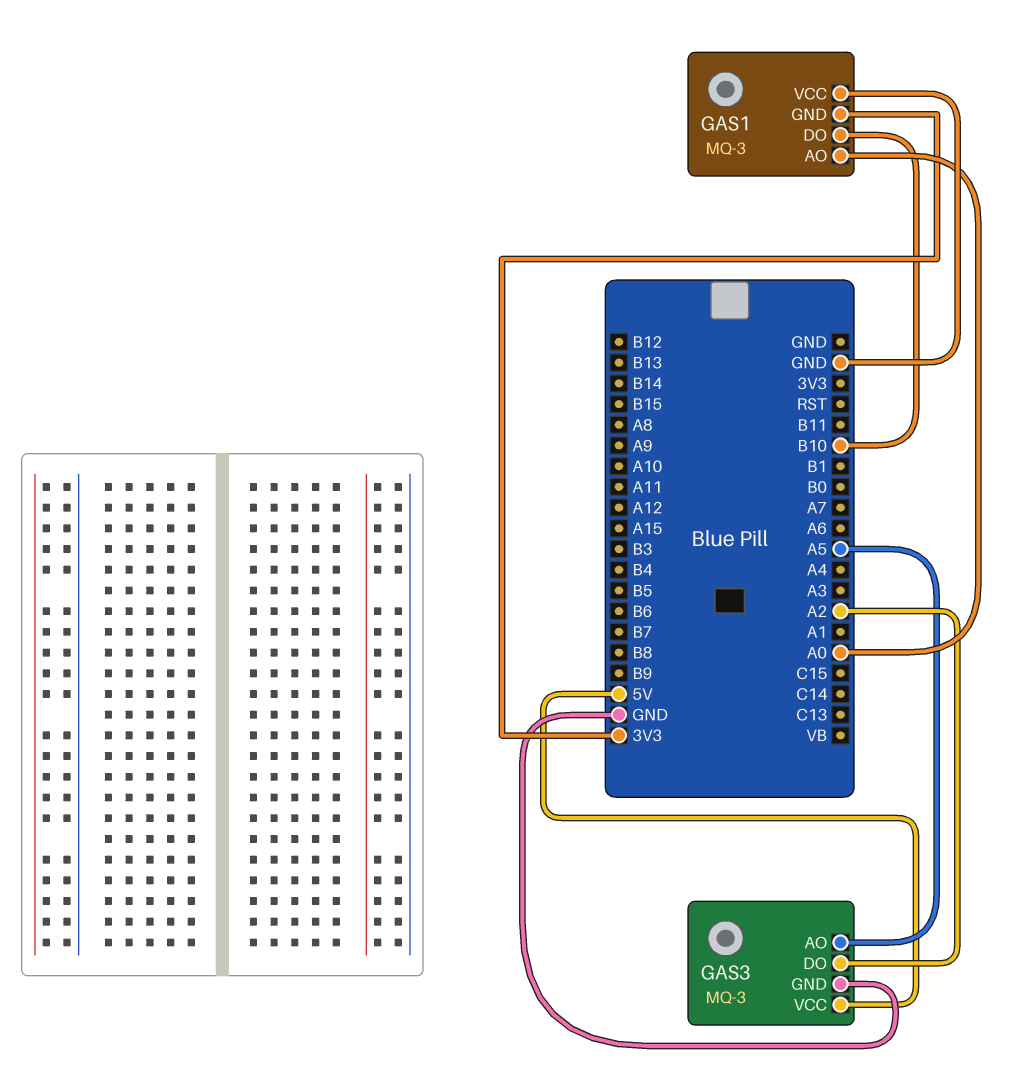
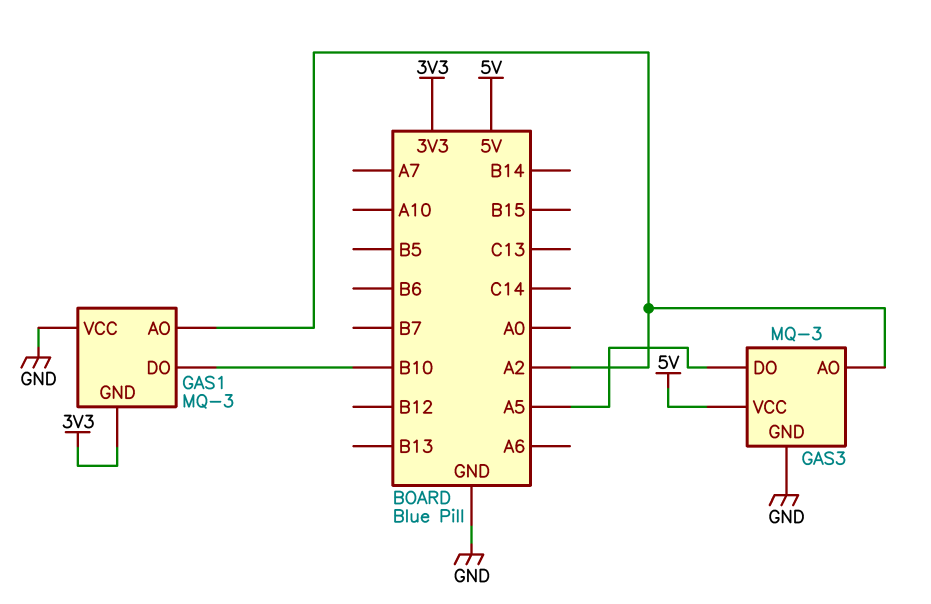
GAS1 pin AO: A0 -> A2
GAS3 pin AO: A5 -> A2
GAS3 pin DO: A2 -> A5

